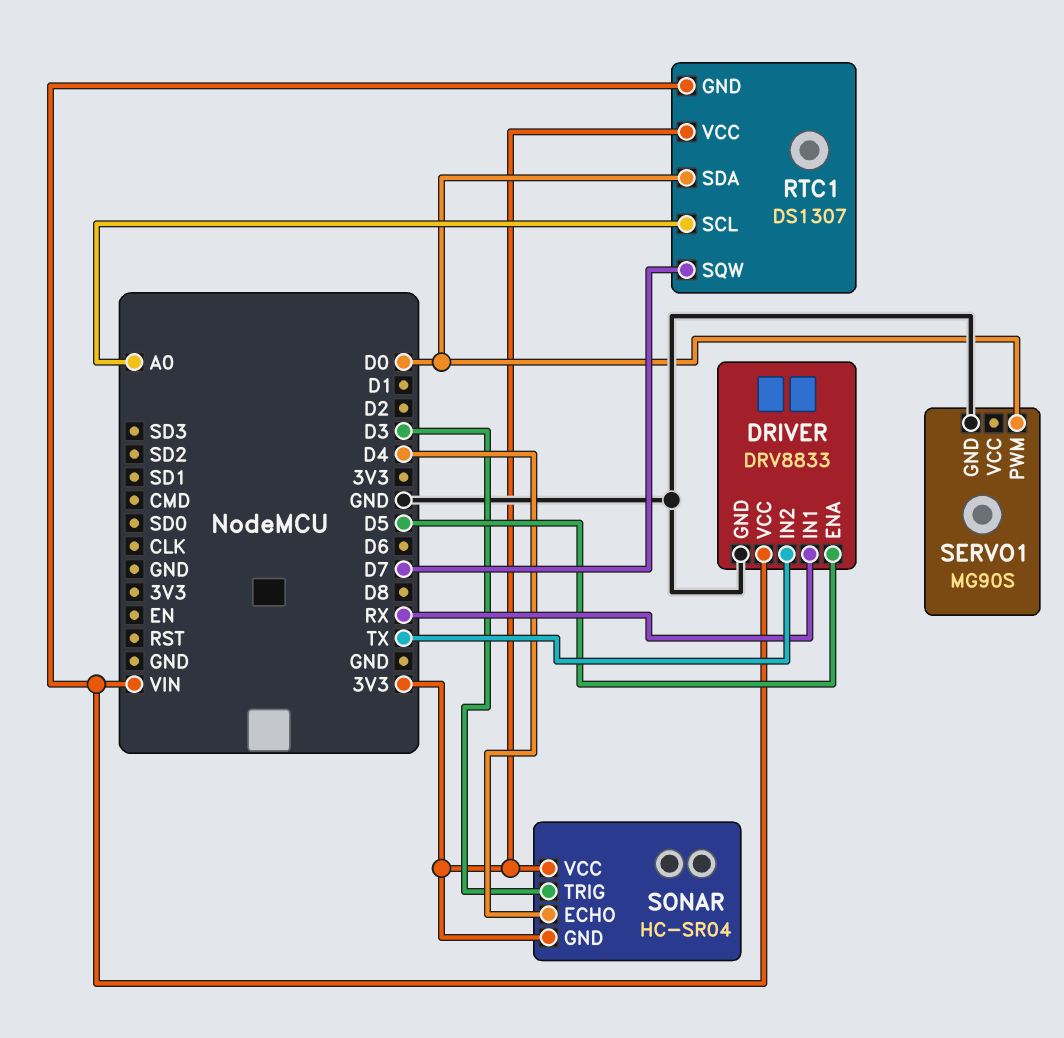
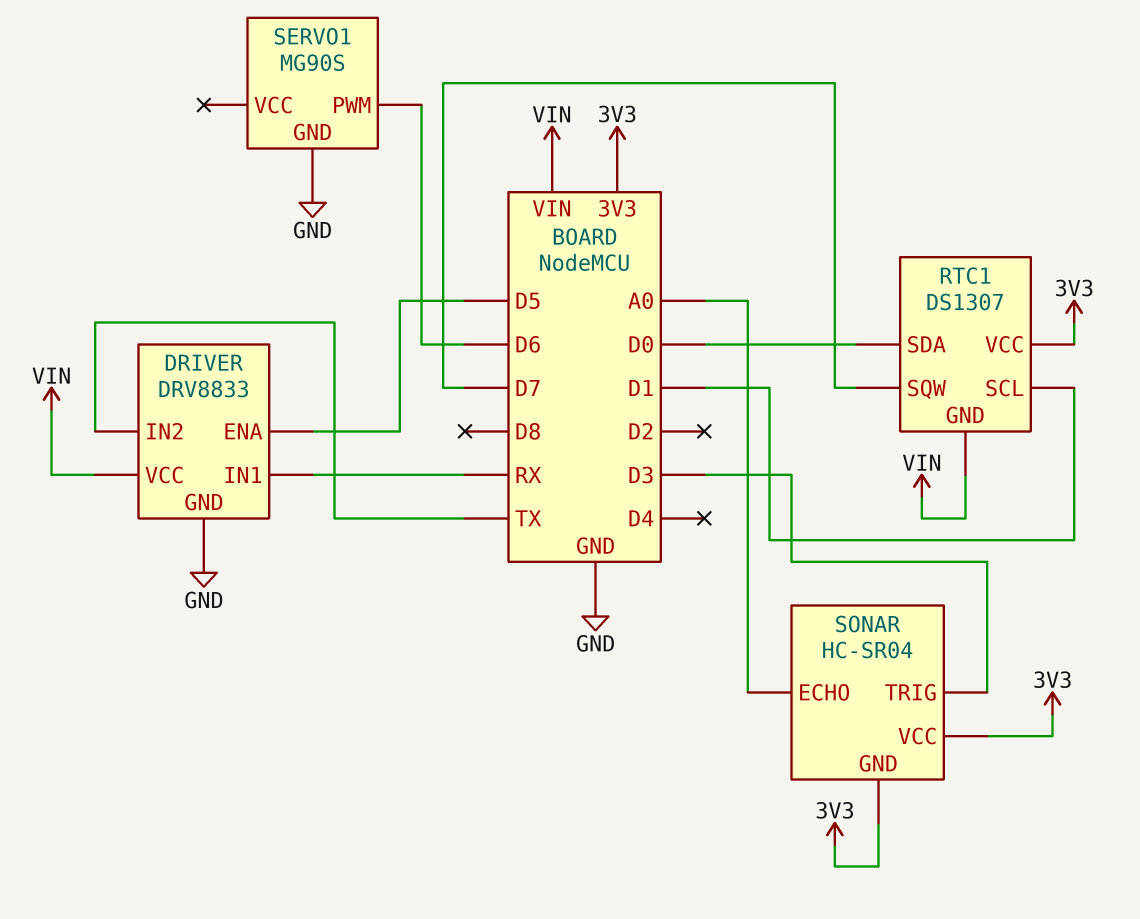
RTC1 pin SCL: A0 -> D1
SERVO1 pin PWM: D0 -> D6
SONAR pin ECHO: D4 -> A0

